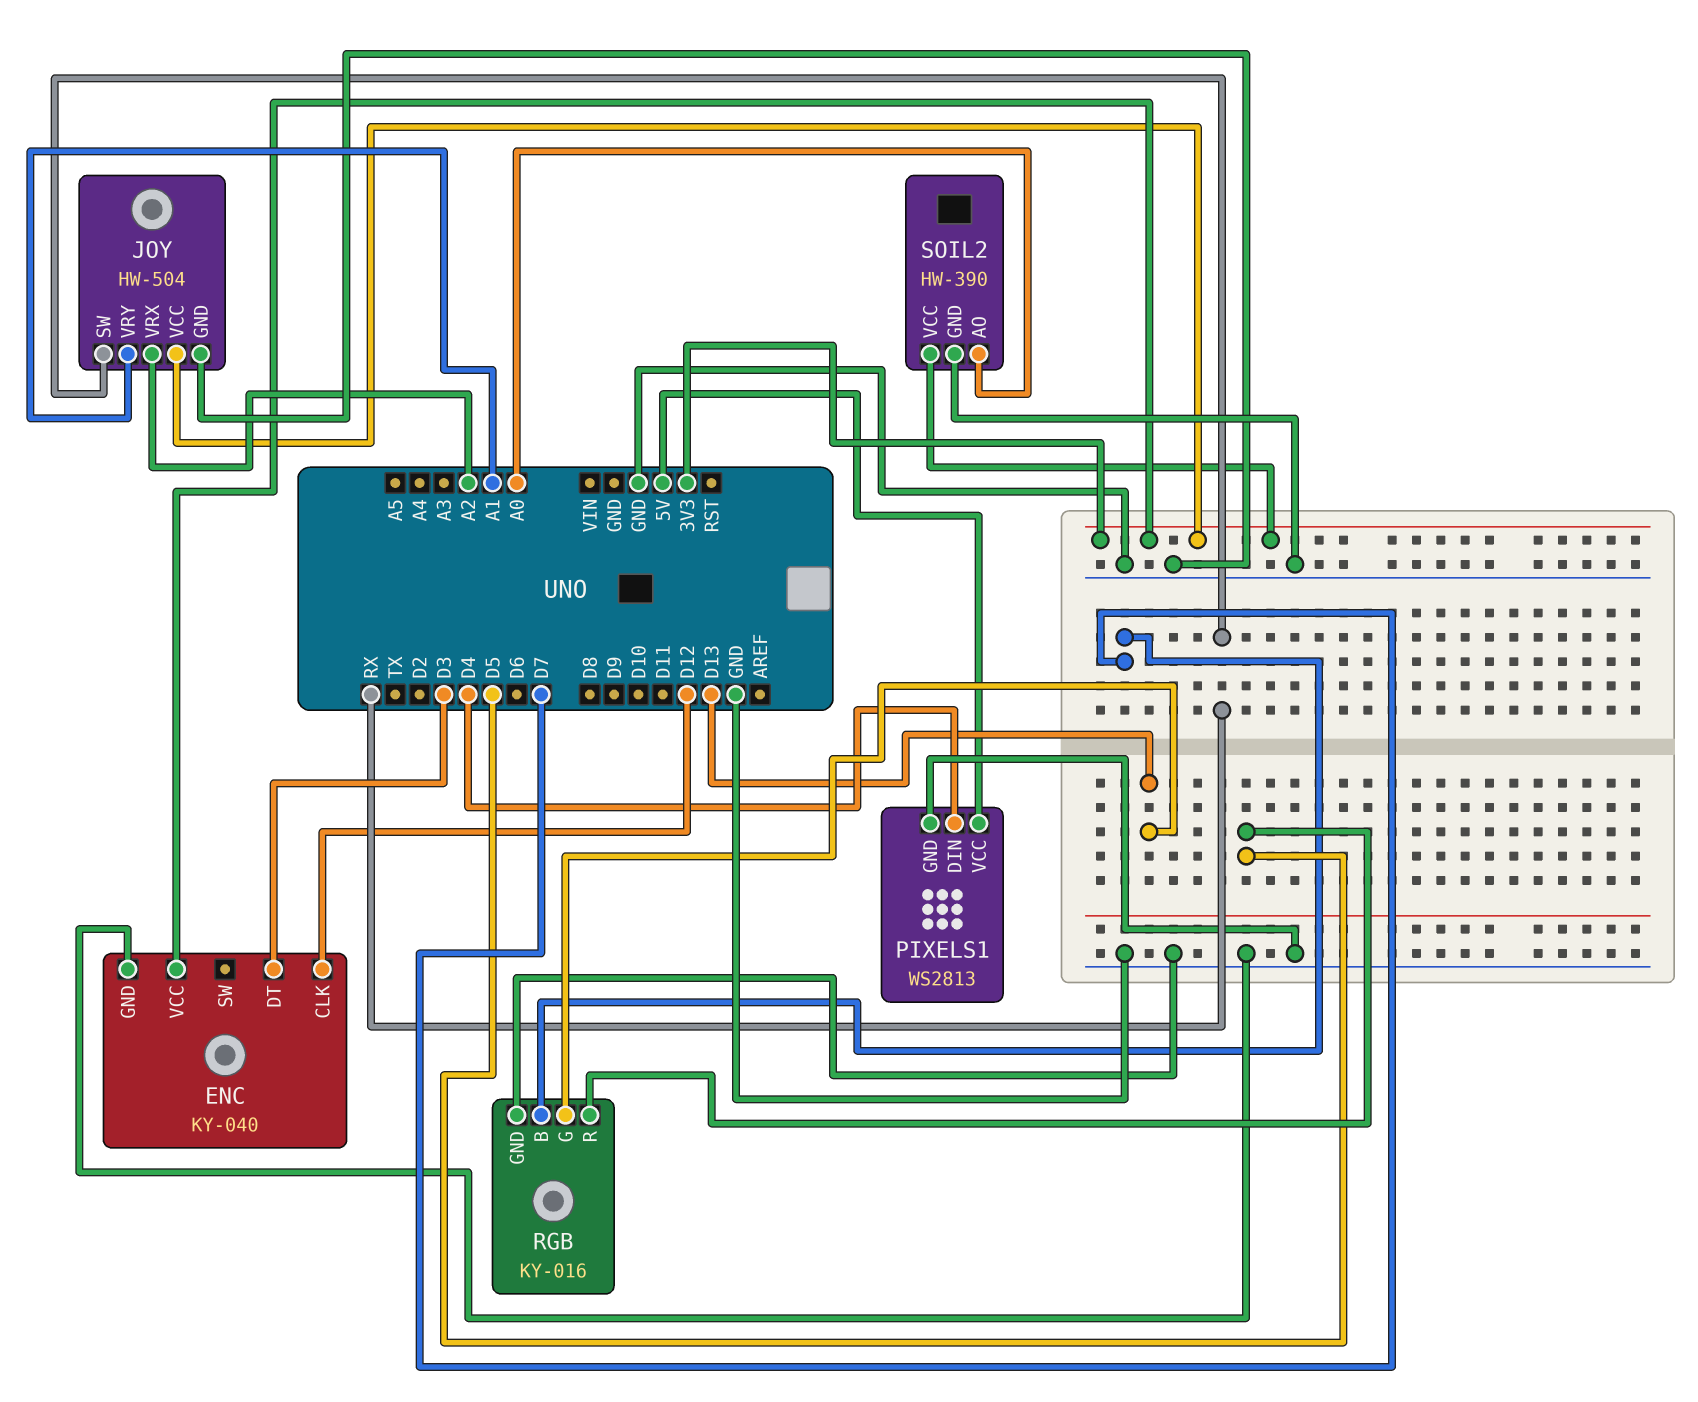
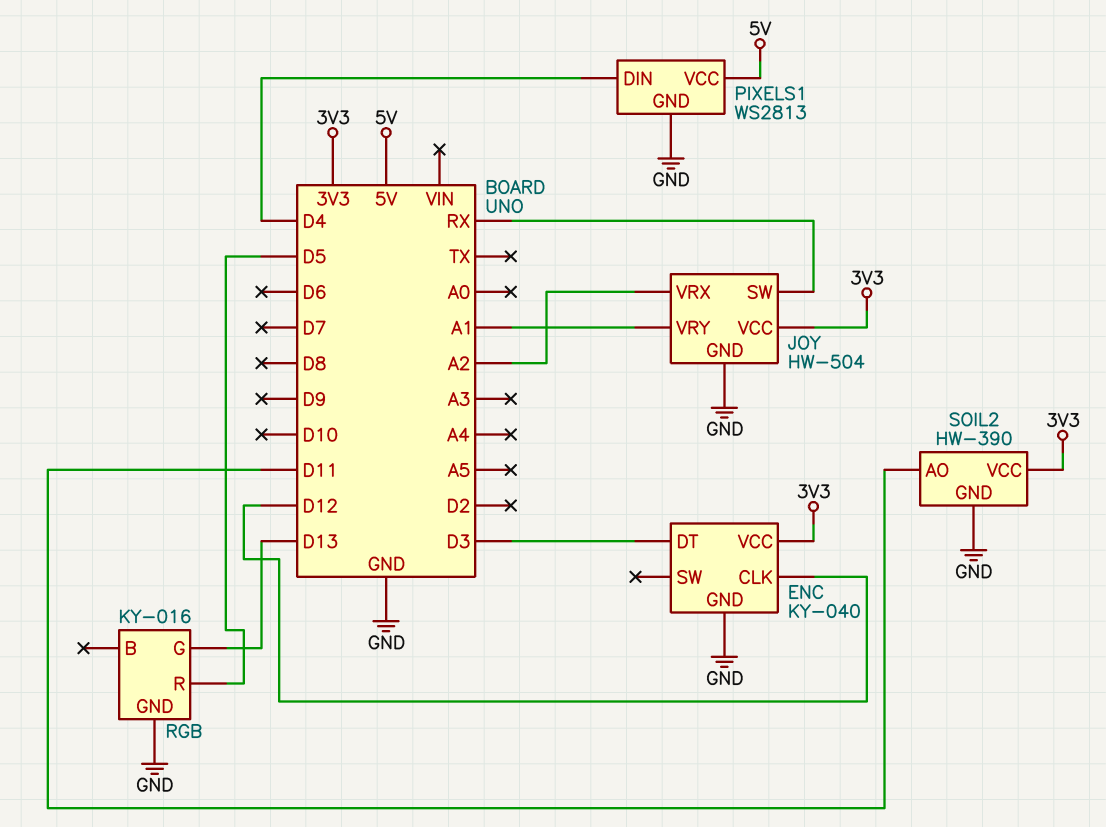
RGB pin B: D7 -> none
SOIL2 pin AO: A0 -> D11

